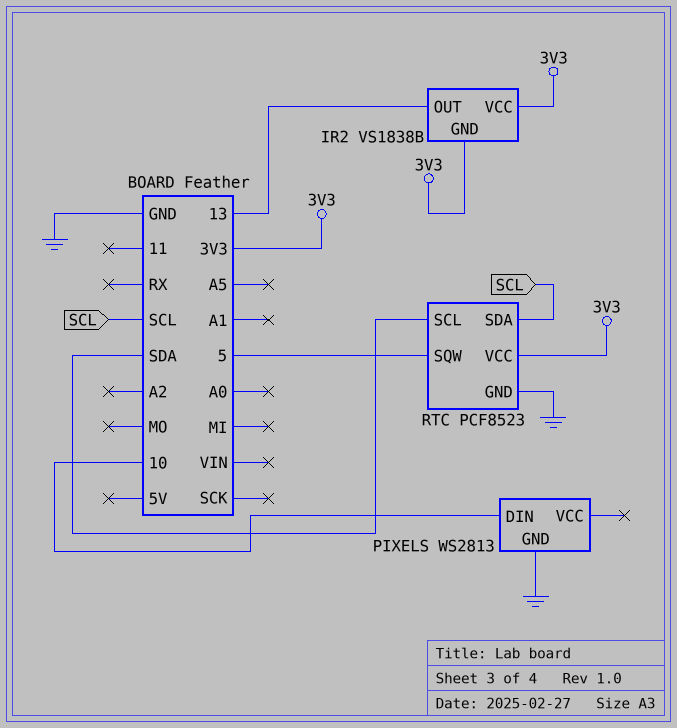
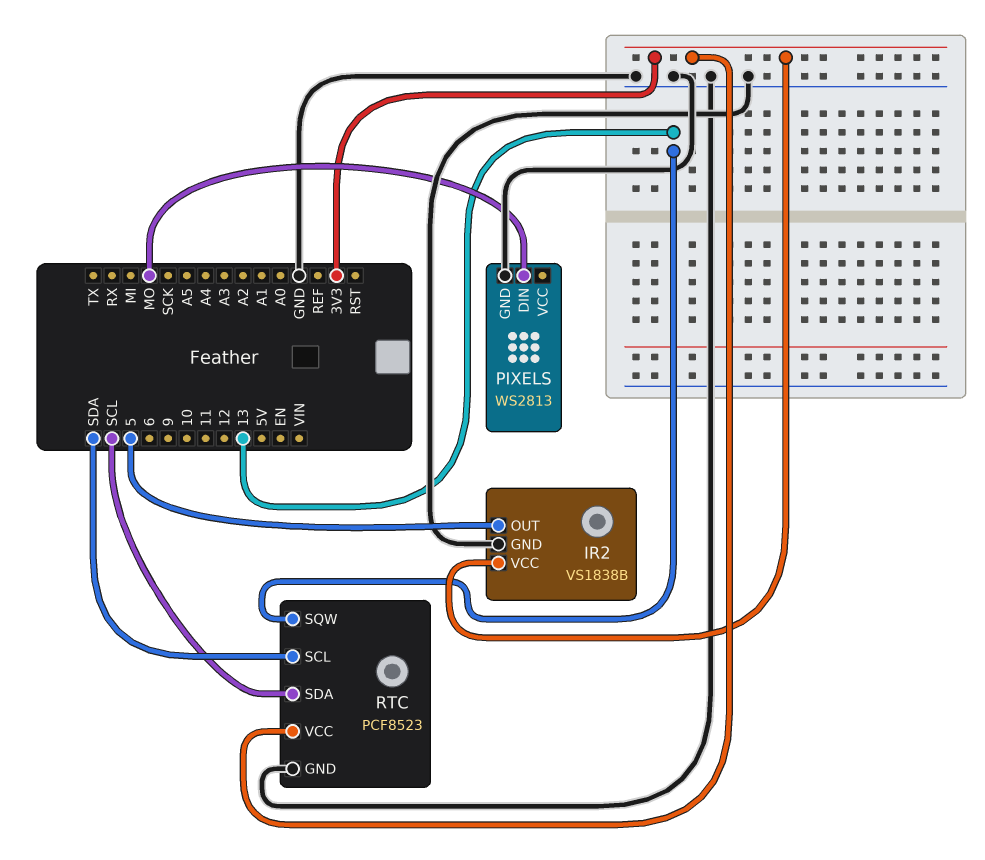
IR2 pin GND: 3V3 -> GND
IR2 pin OUT: 13 -> 5
PIXELS pin DIN: 10 -> MO
RTC pin SQW: 5 -> 13

